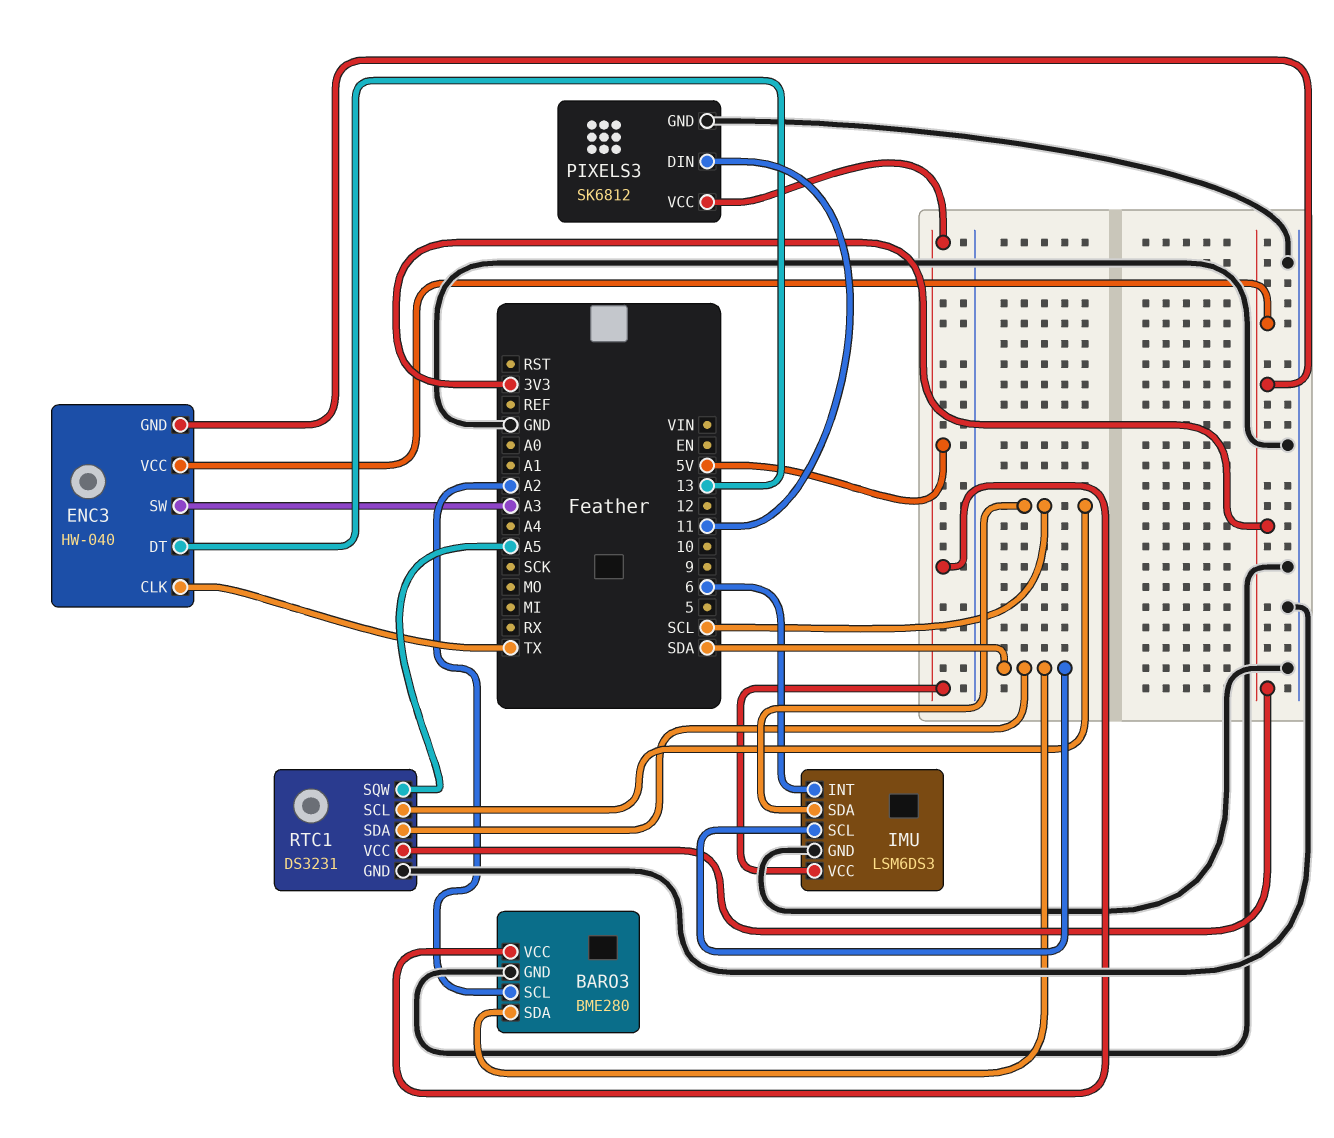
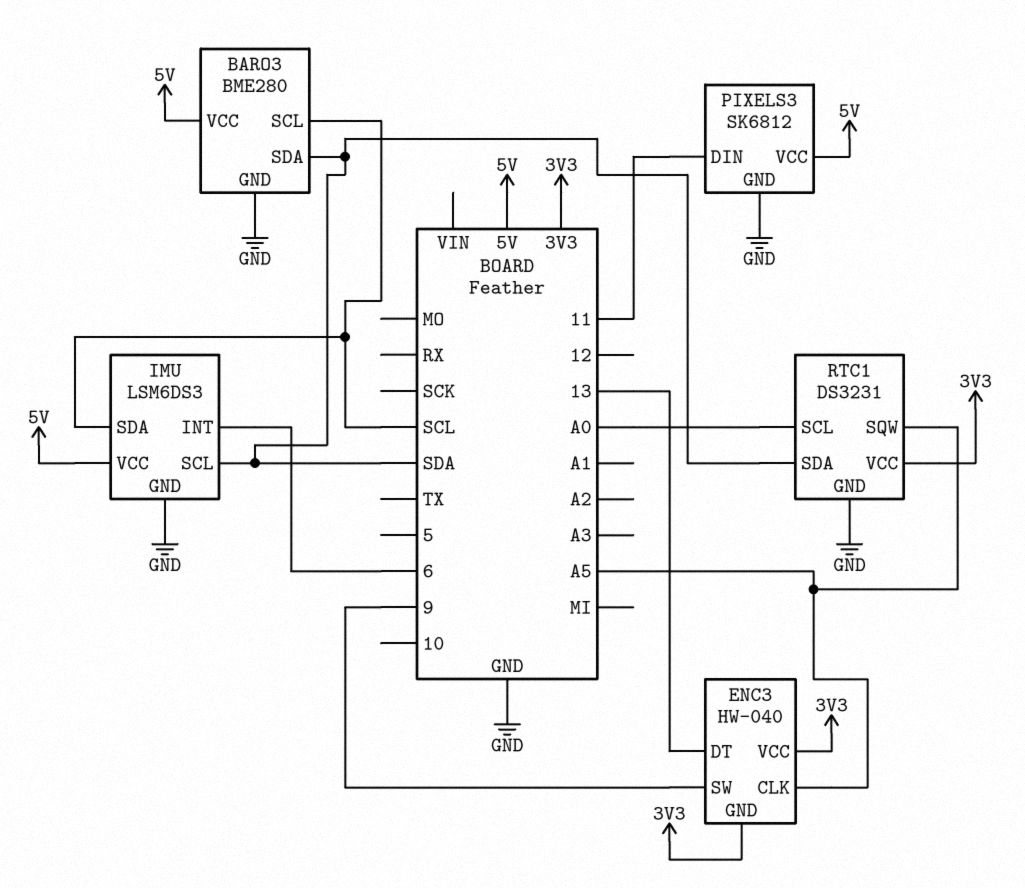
BARO3 pin SCL: A2 -> SCL
ENC3 pin CLK: TX -> A5
ENC3 pin SW: A3 -> 9
RTC1 pin SCL: SCL -> A0

